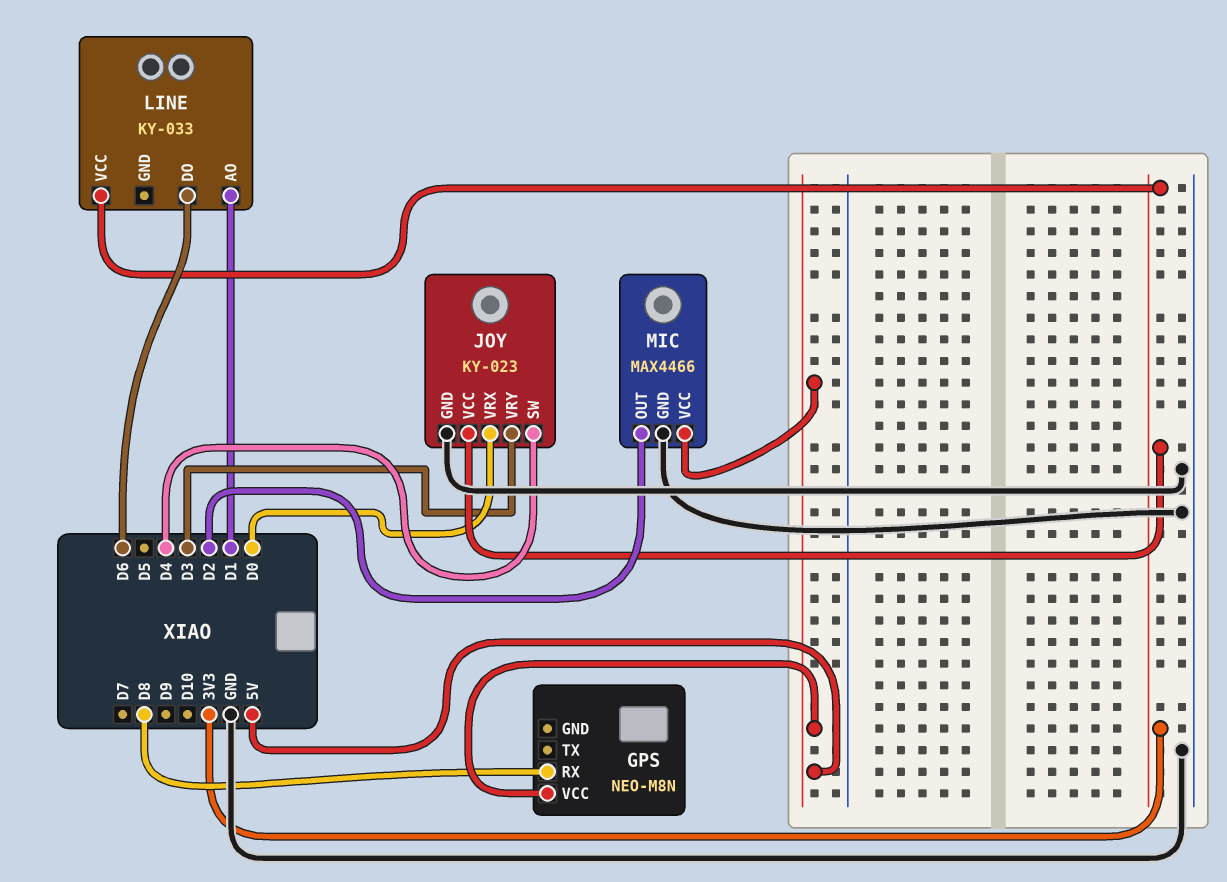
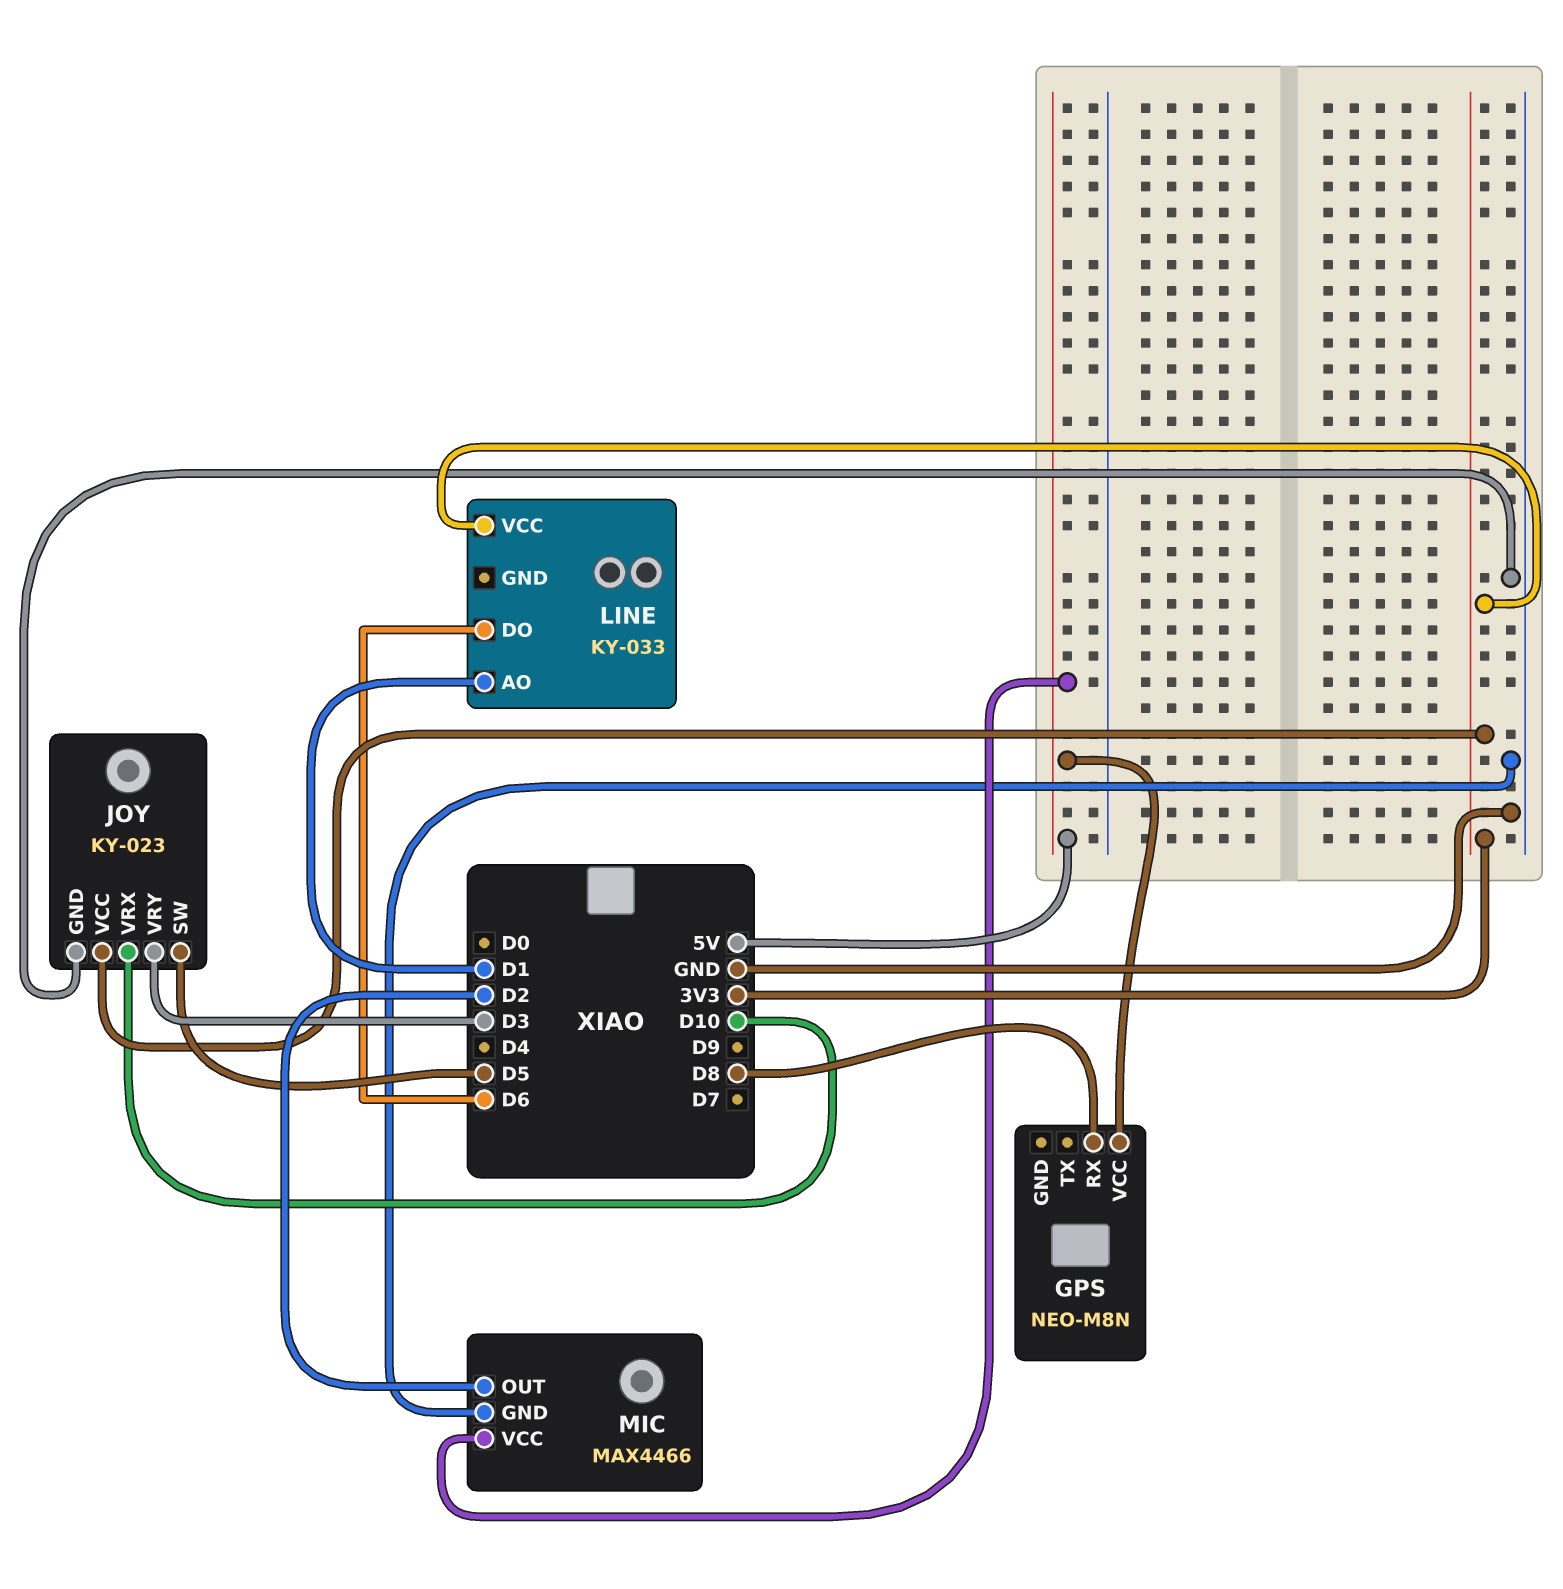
JOY pin SW: D4 -> D5
JOY pin VRX: D0 -> D10

